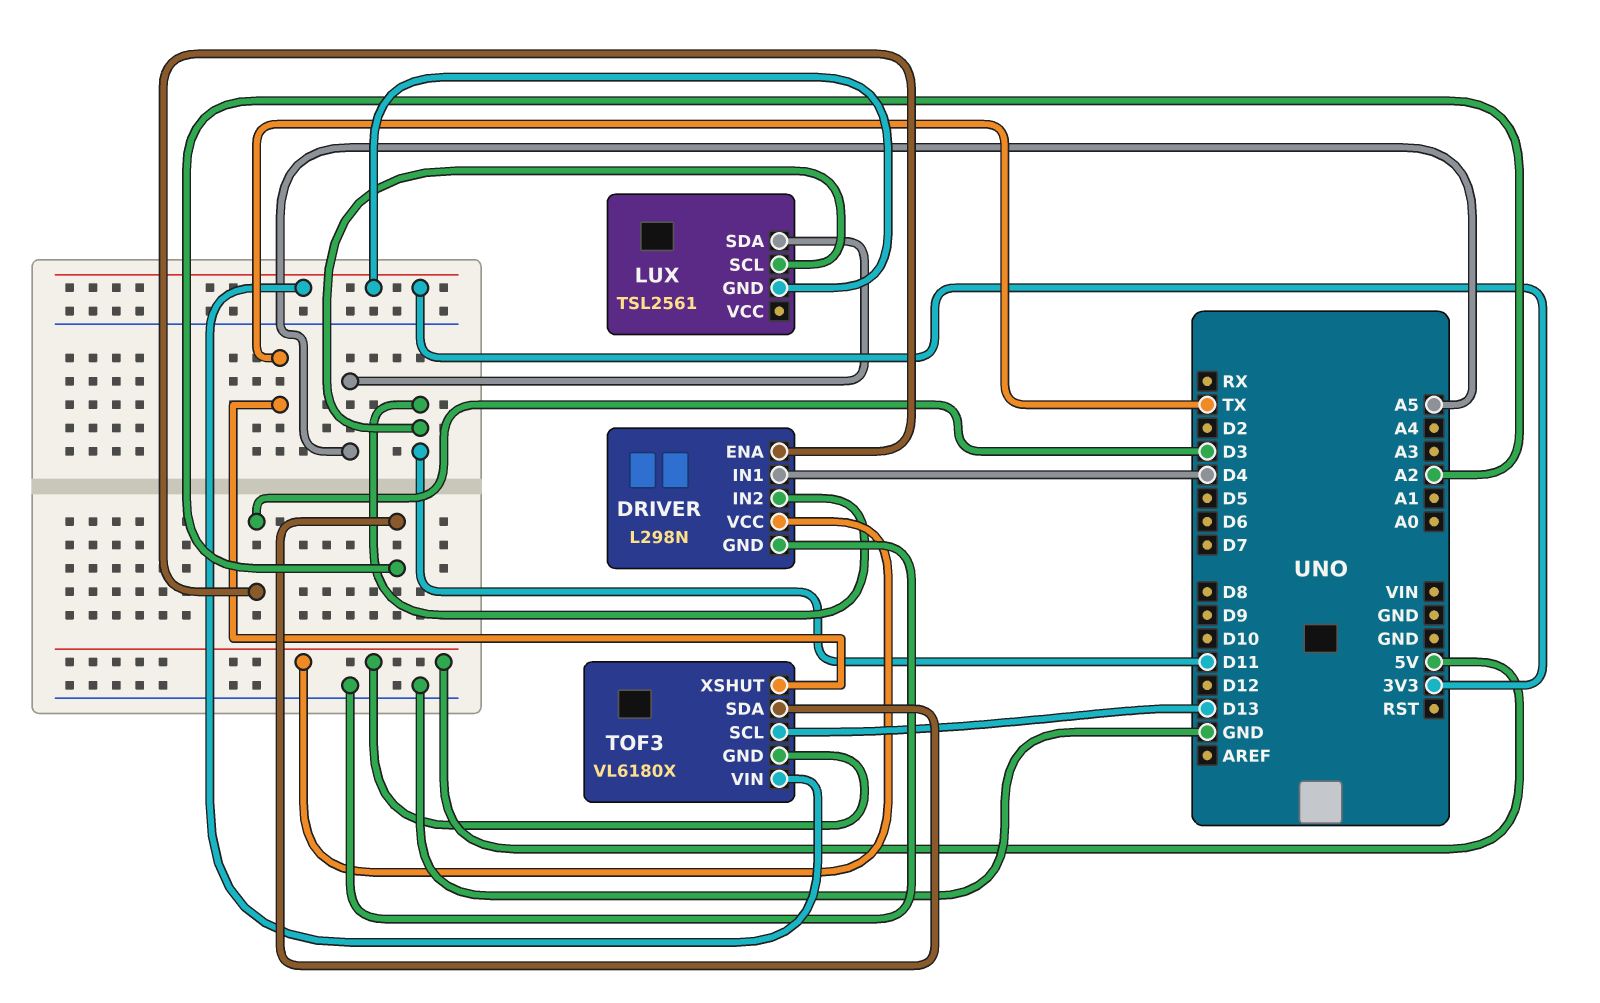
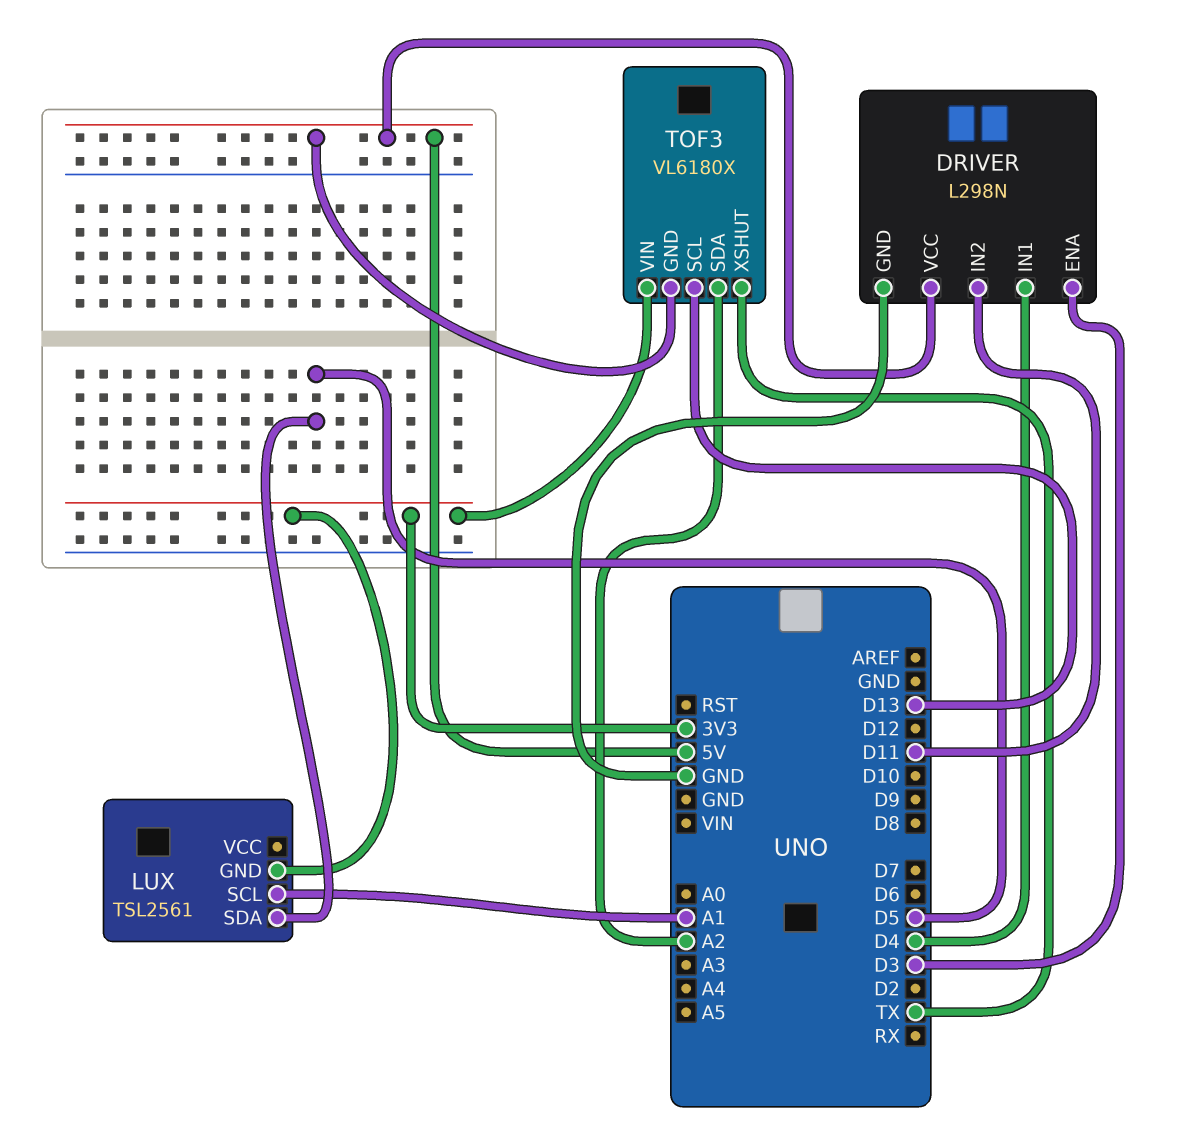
LUX pin SCL: D11 -> A1
LUX pin SDA: A5 -> D5

